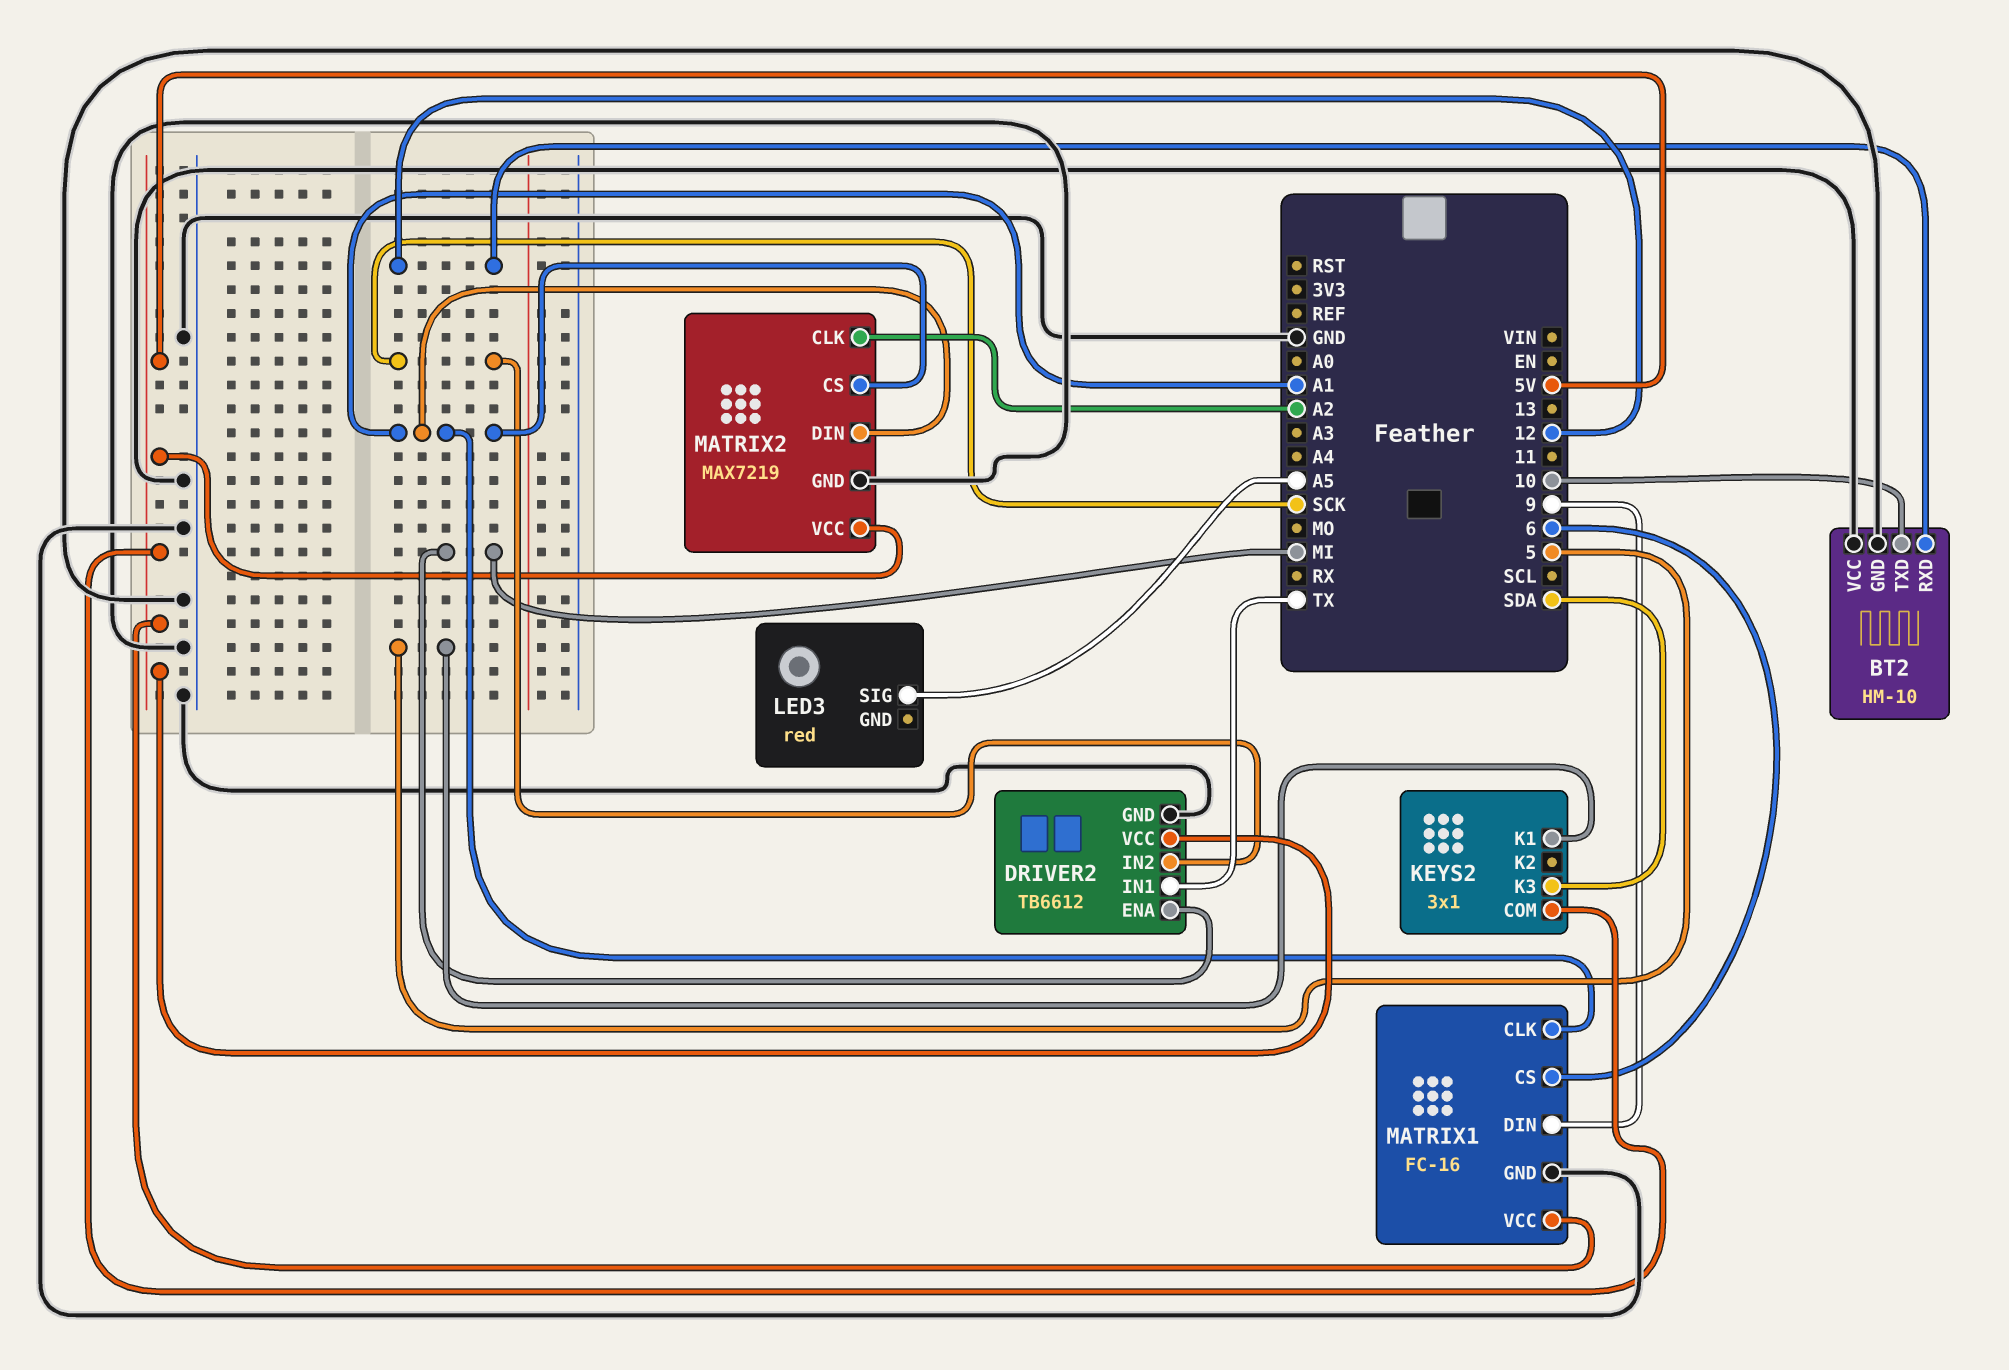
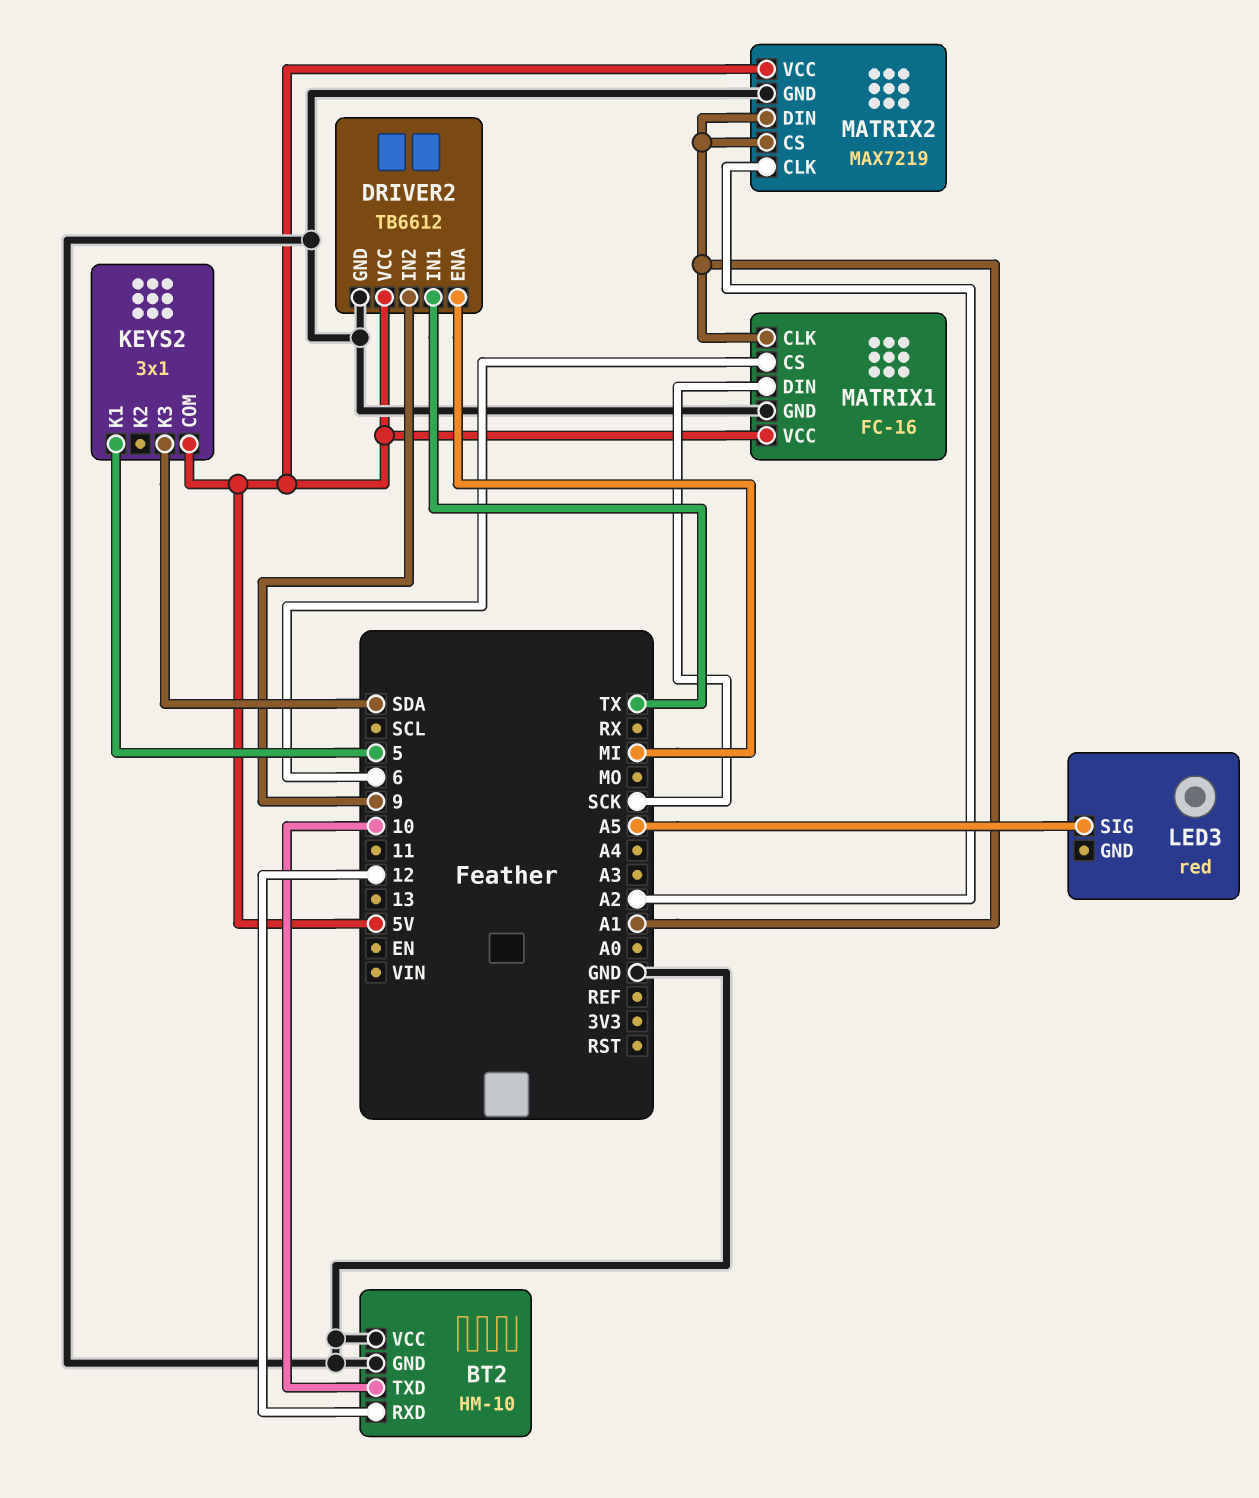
DRIVER2 pin IN2: SCK -> 9
MATRIX1 pin DIN: 9 -> SCK

